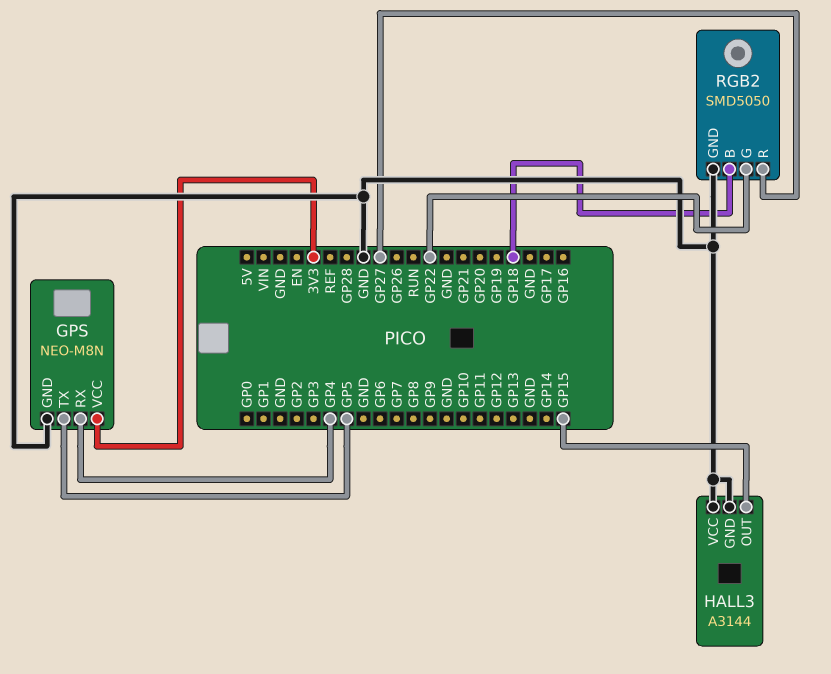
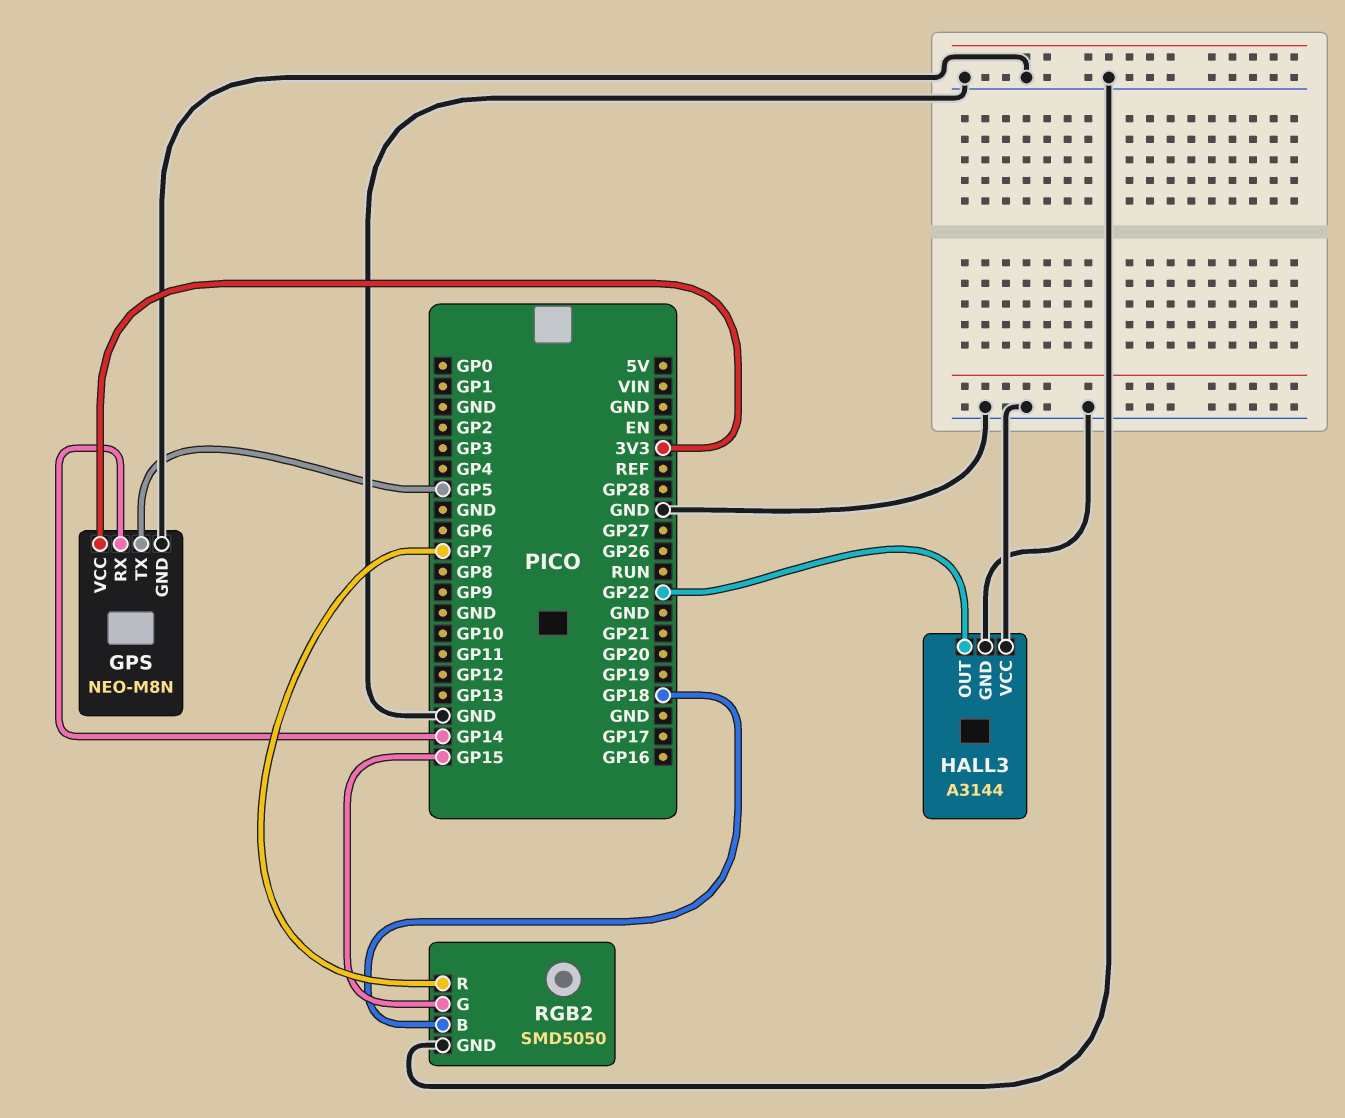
GPS pin RX: GP4 -> GP14
HALL3 pin OUT: GP15 -> GP22
RGB2 pin G: GP22 -> GP15
RGB2 pin R: GP27 -> GP7

